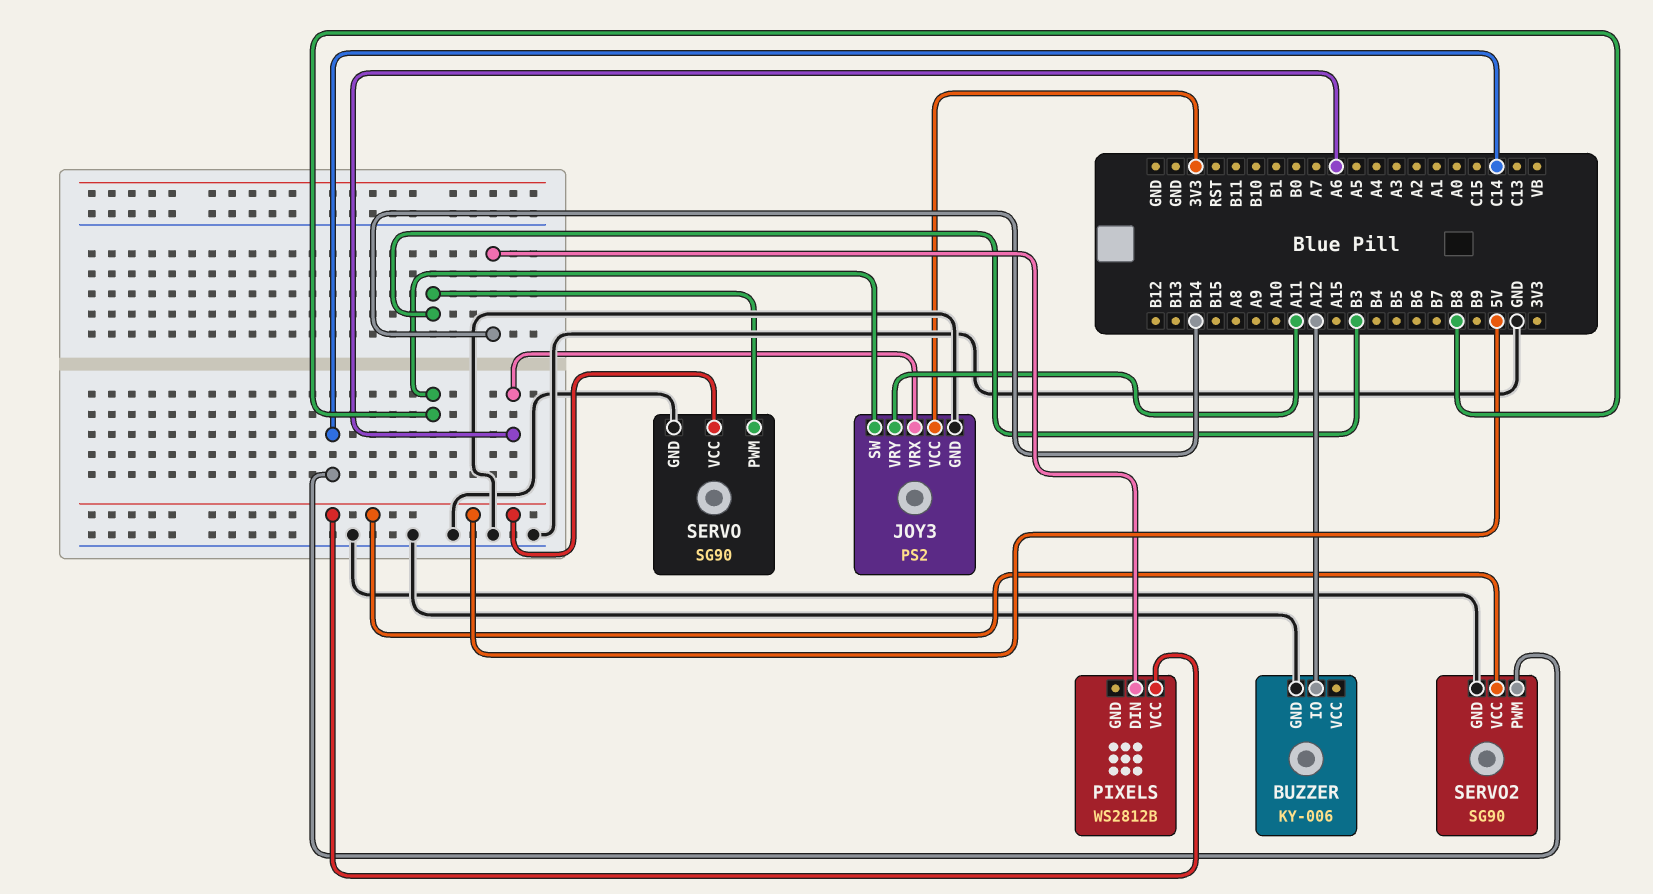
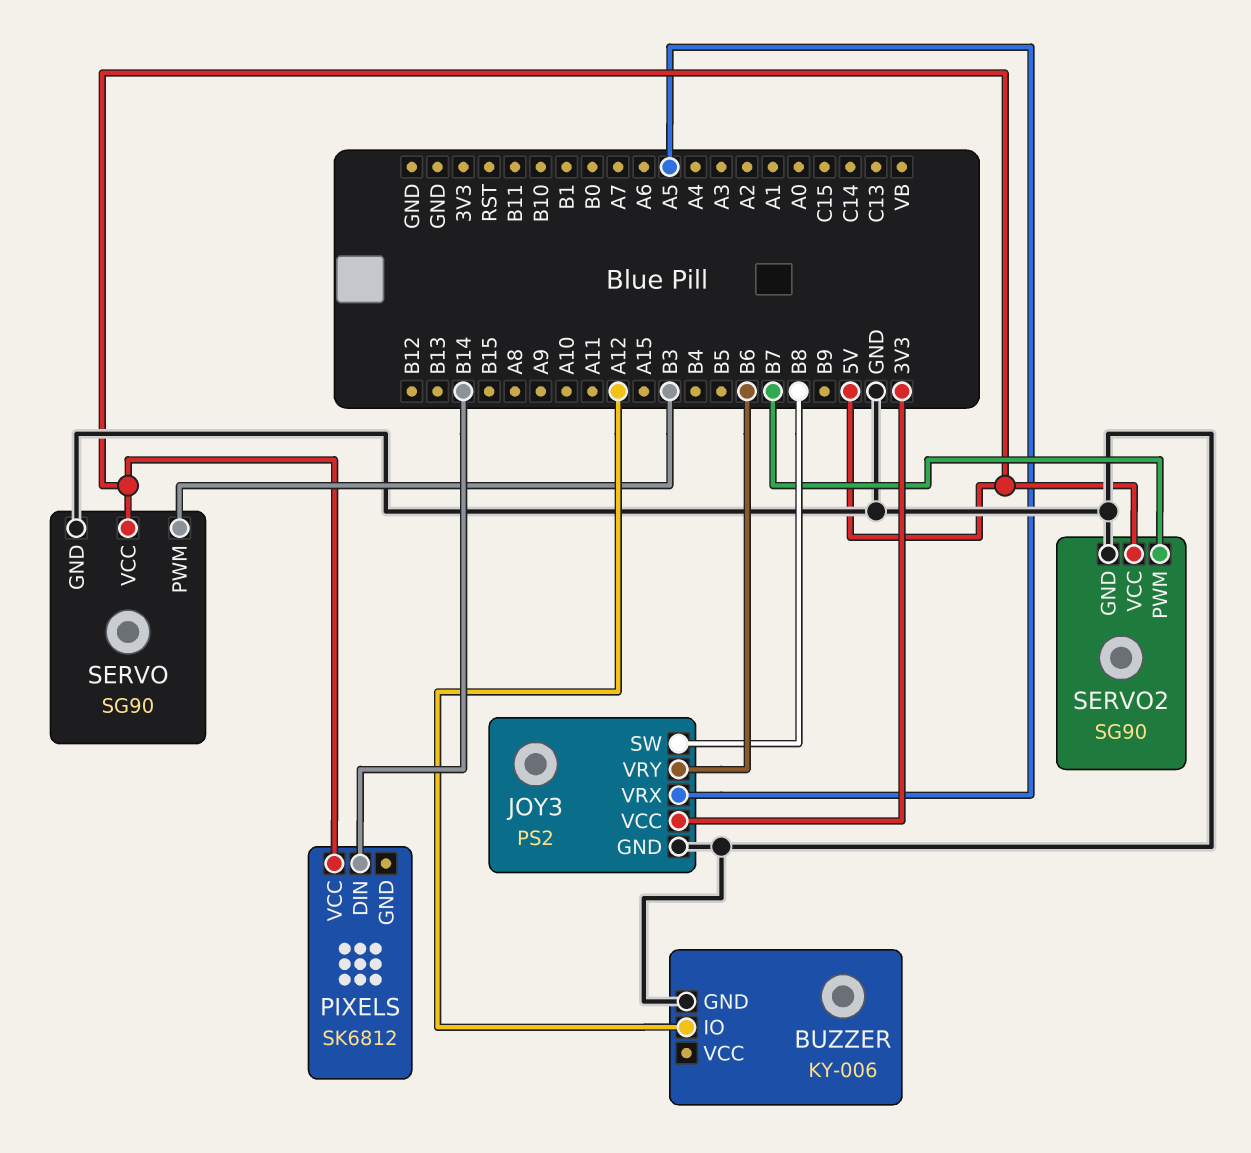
JOY3 pin VRX: A6 -> A5
JOY3 pin VRY: A11 -> B6
PIXELS: WS2812B -> SK6812
SERVO2 pin PWM: C14 -> B7

